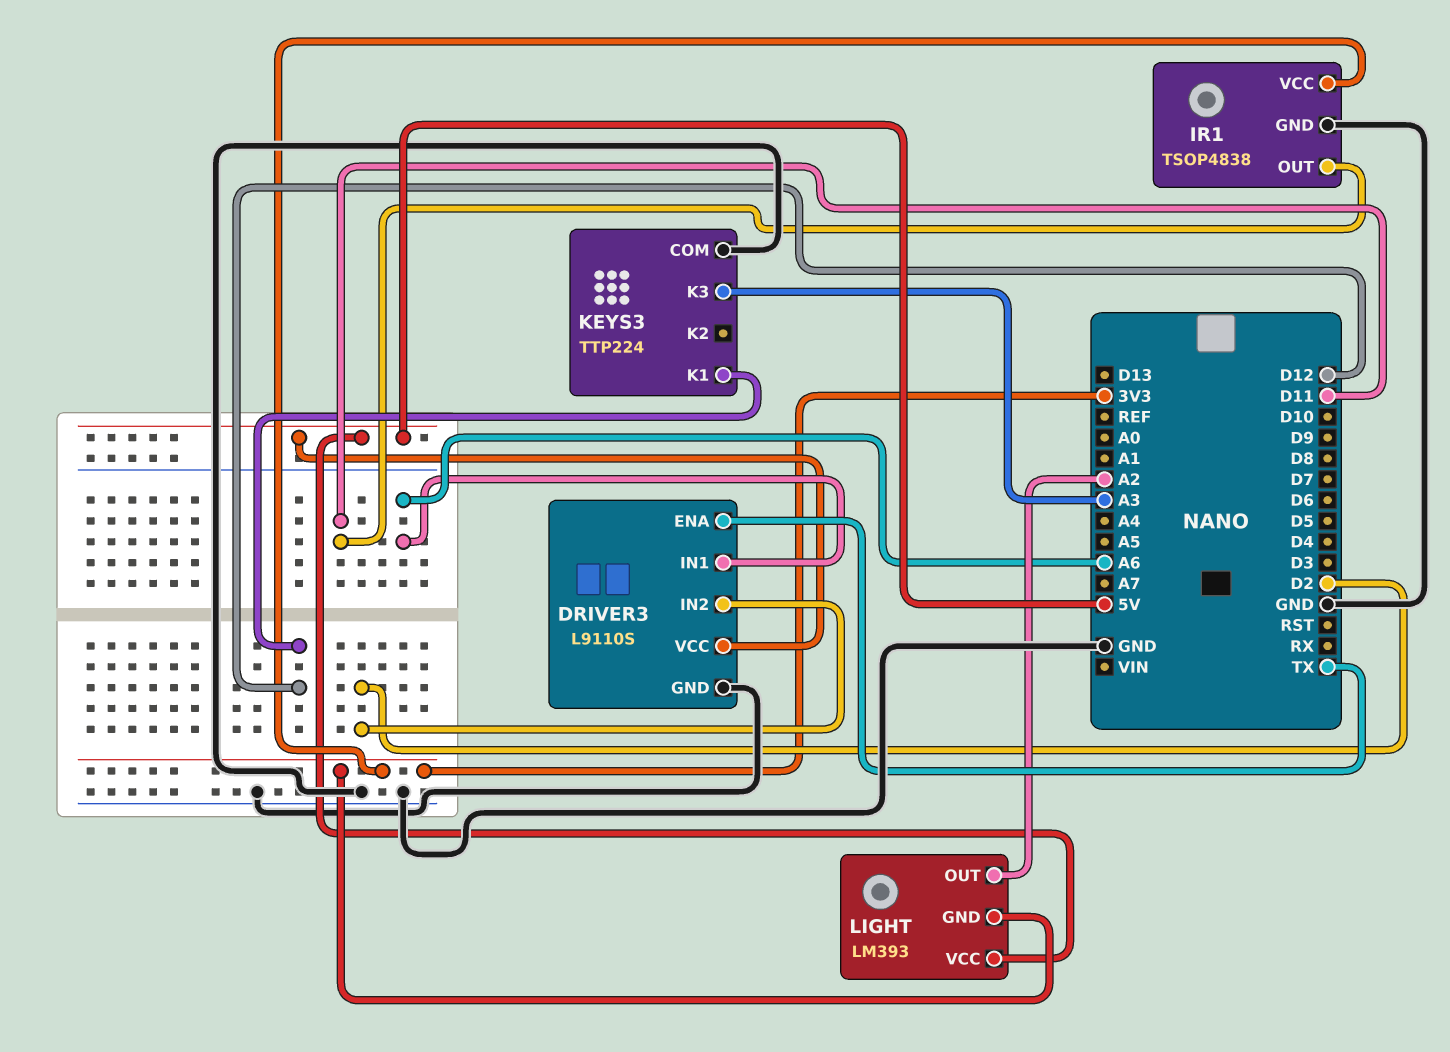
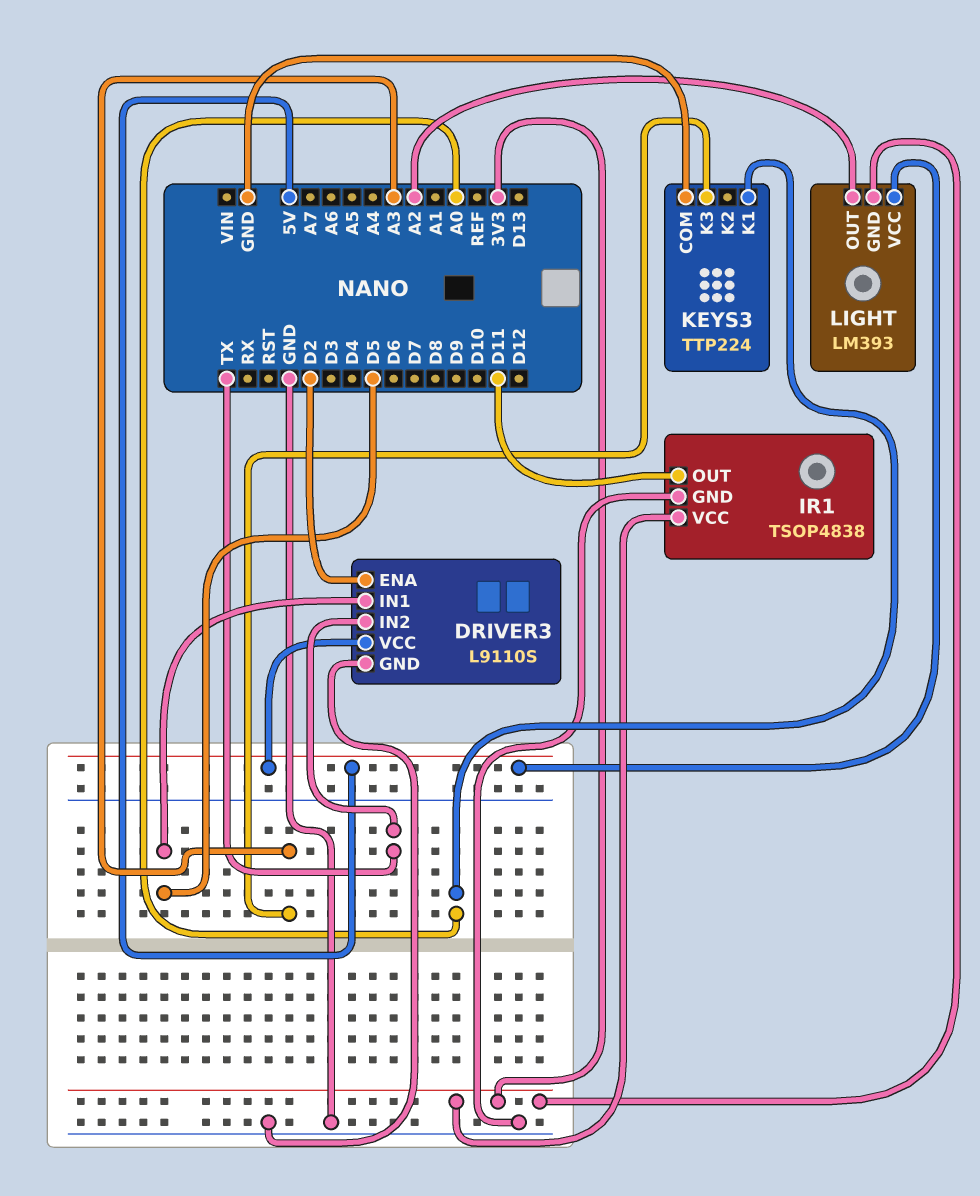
DRIVER3 pin ENA: TX -> D2
DRIVER3 pin IN1: A6 -> D5
DRIVER3 pin IN2: D2 -> TX
KEYS3 pin K1: D12 -> A0

